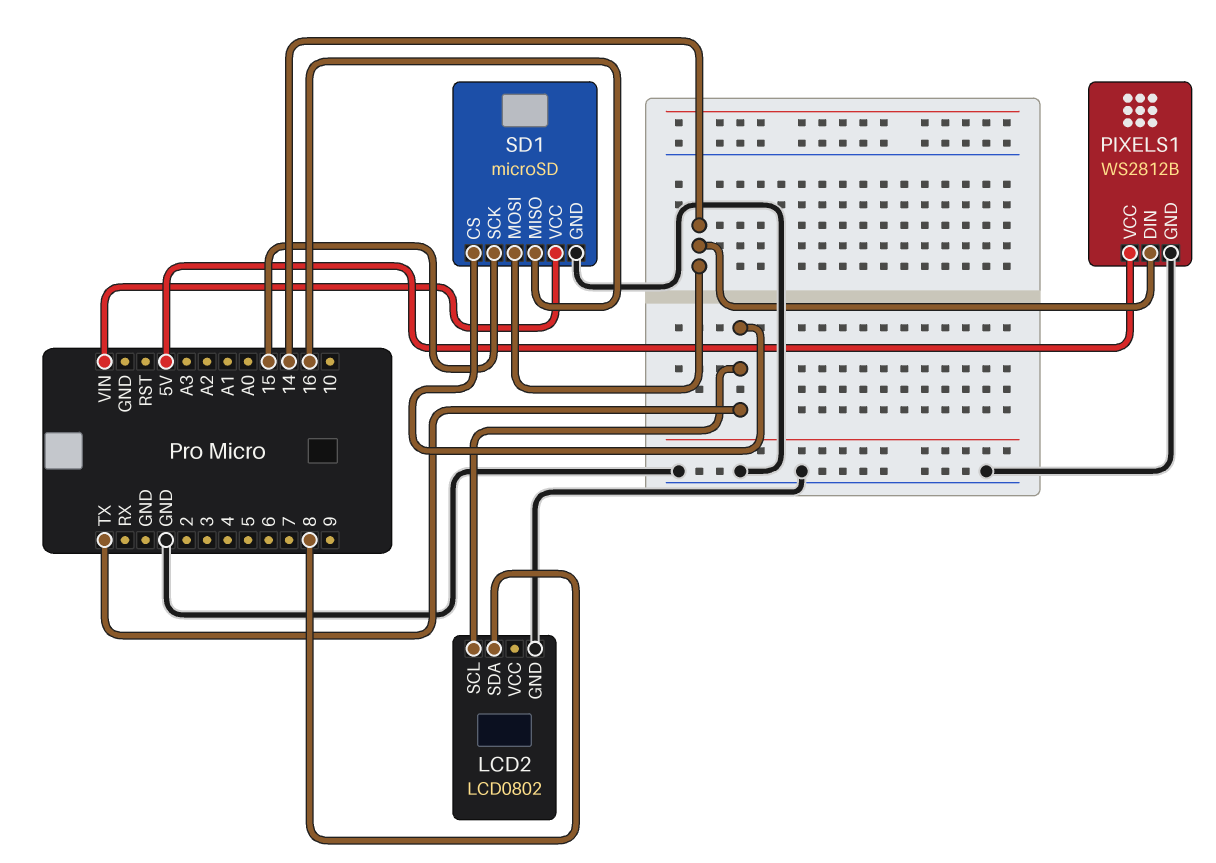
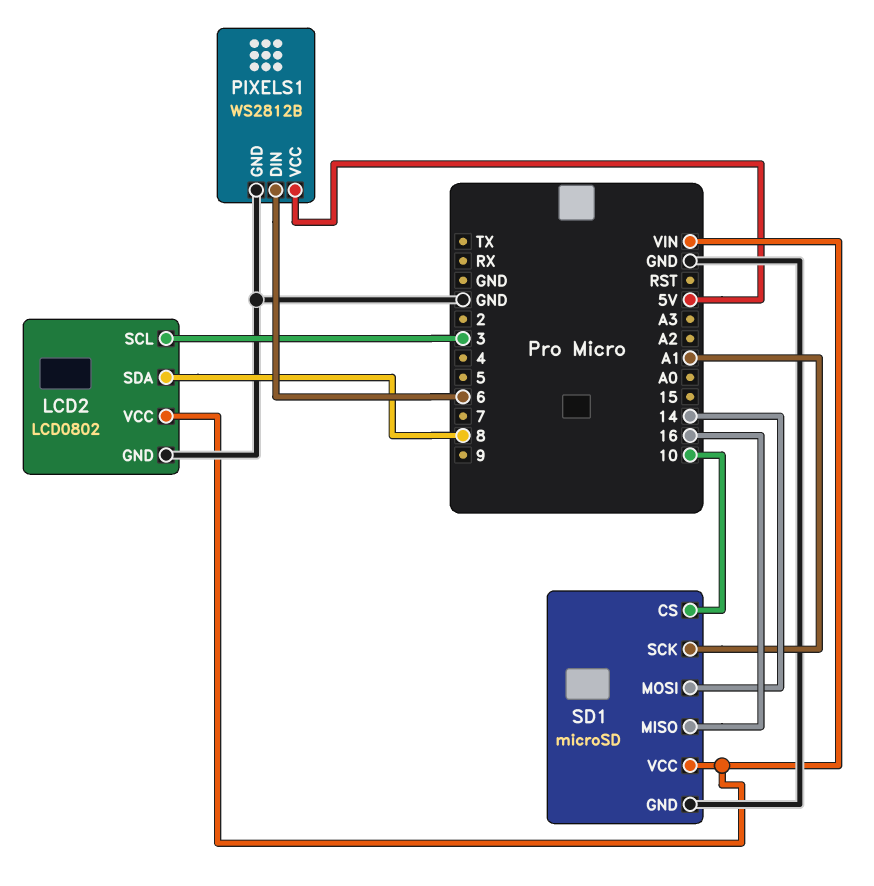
LCD2 pin SCL: TX -> 3
LCD2 pin VCC: none -> VIN
PIXELS1 pin DIN: 14 -> 6
SD1 pin CS: TX -> 10
SD1 pin SCK: 15 -> A1

